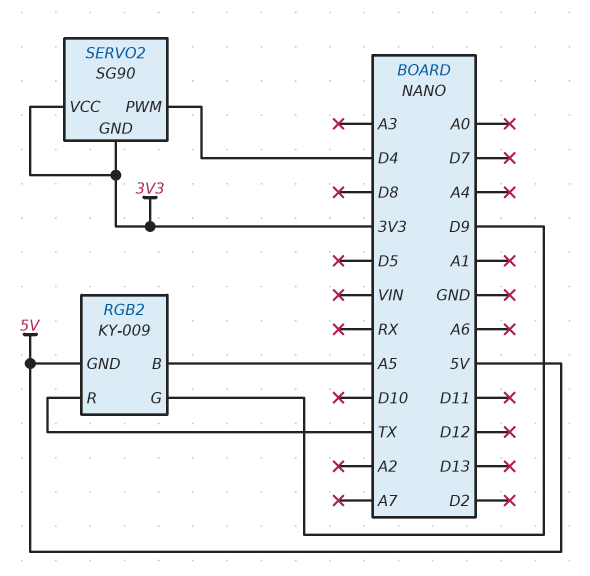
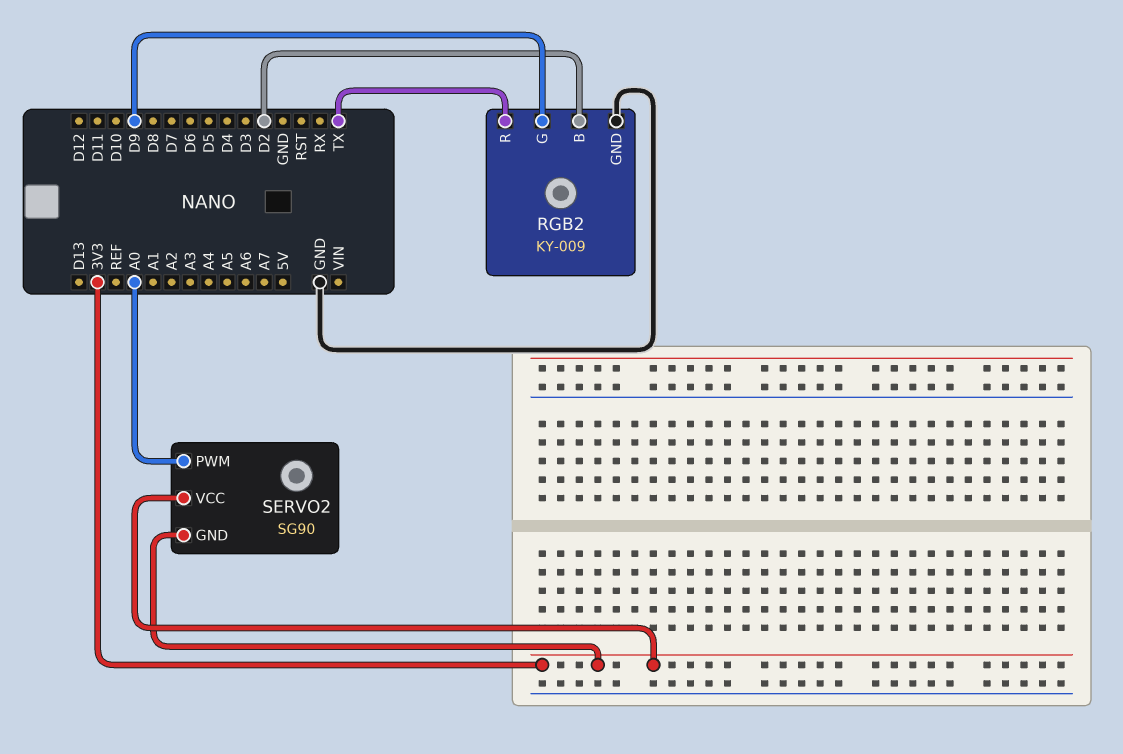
RGB2 pin B: A5 -> D2
RGB2 pin GND: 5V -> GND
SERVO2 pin PWM: D4 -> A0

